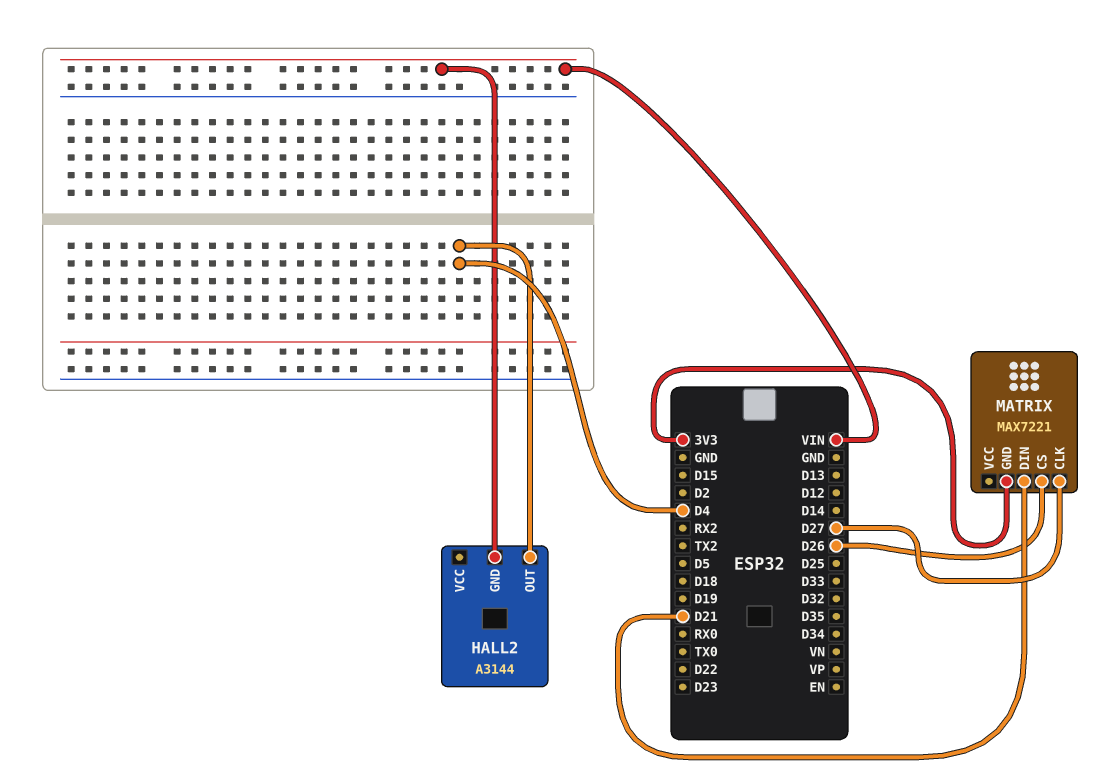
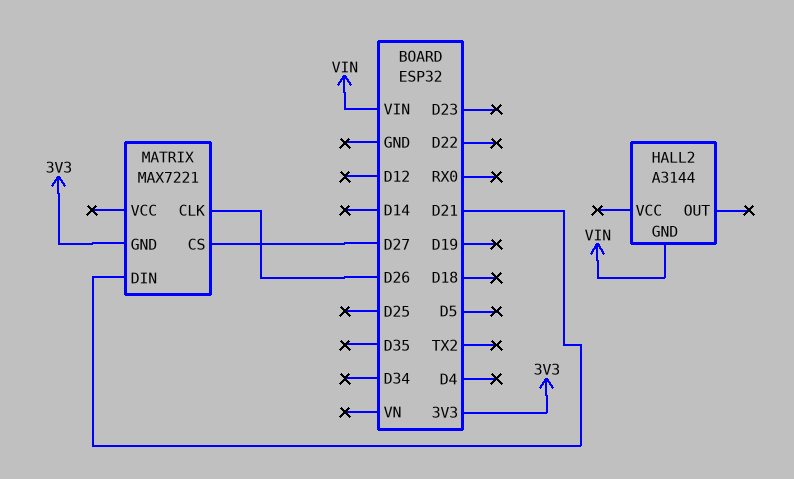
HALL2 pin OUT: D4 -> none
MATRIX pin CLK: D27 -> D26
MATRIX pin CS: D26 -> D27

